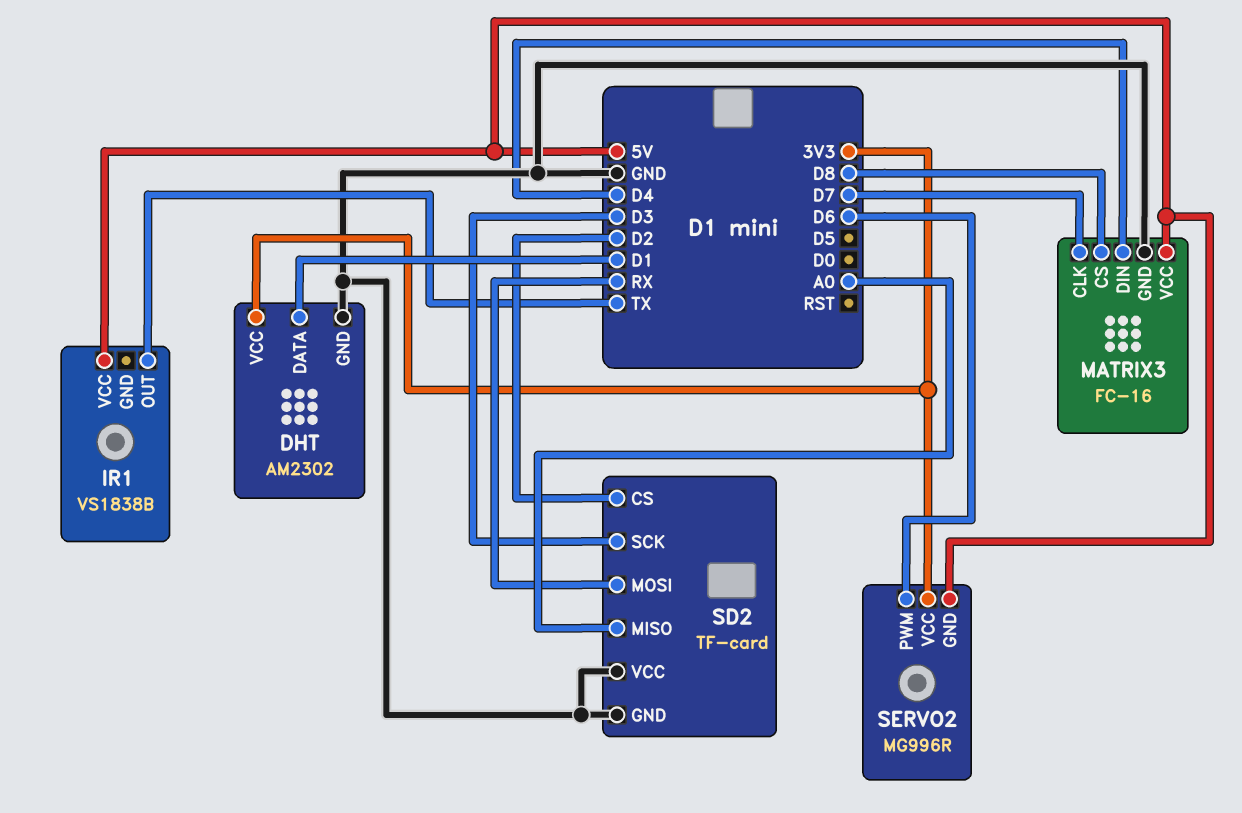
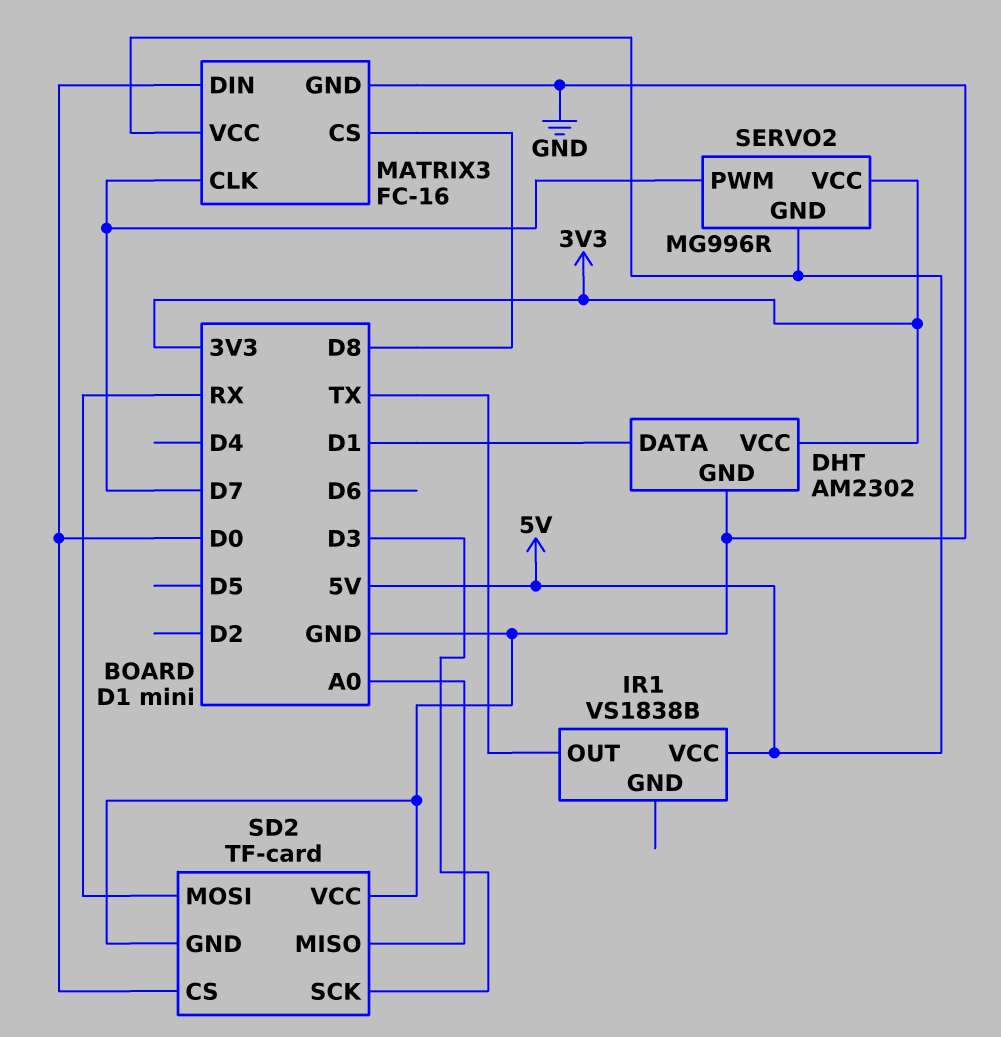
MATRIX3 pin DIN: D4 -> D0
SD2 pin CS: D2 -> D0
SERVO2 pin PWM: D6 -> D7

